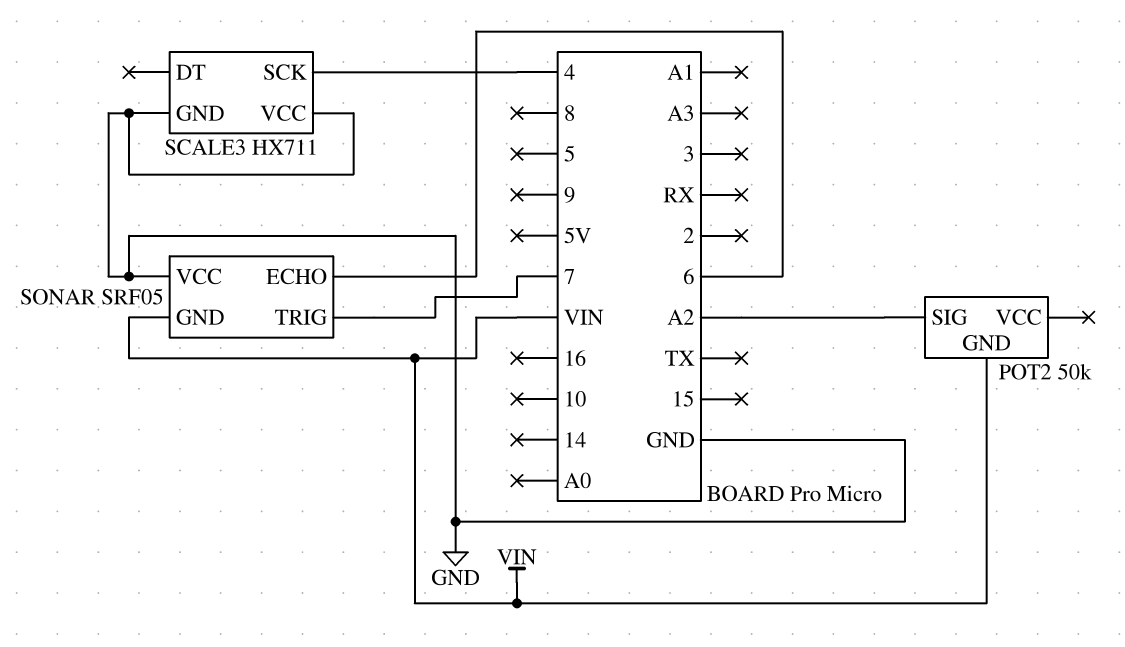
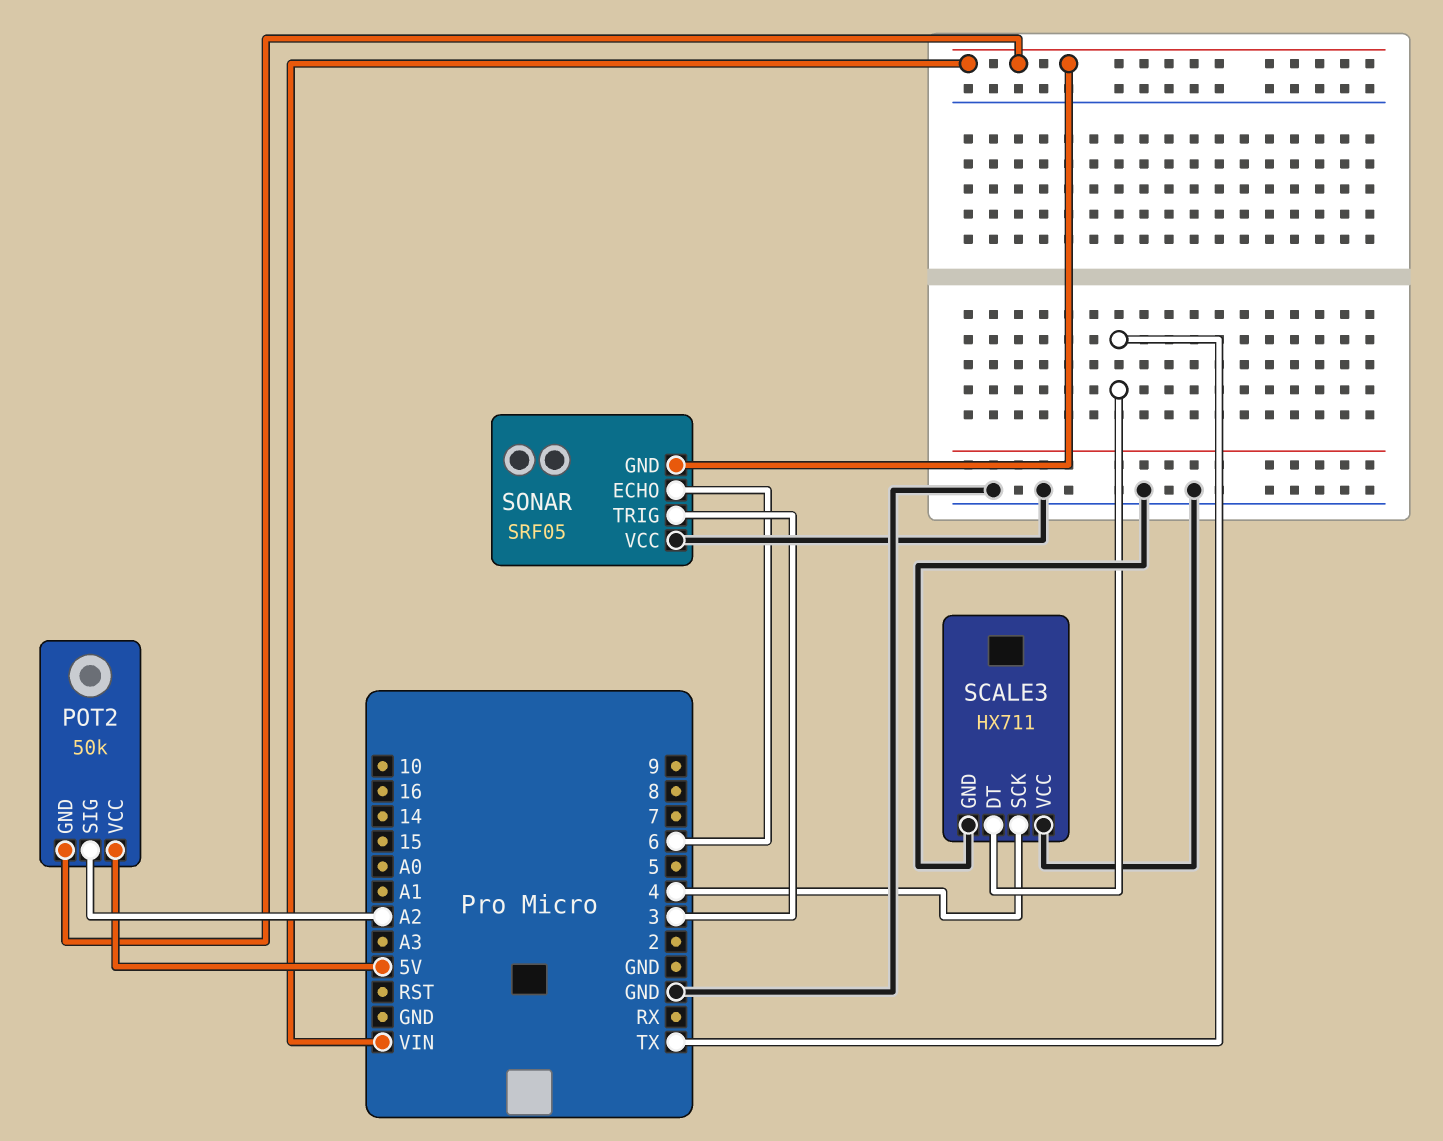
POT2 pin VCC: none -> 5V
SCALE3 pin DT: none -> TX
SONAR pin TRIG: 7 -> 3

